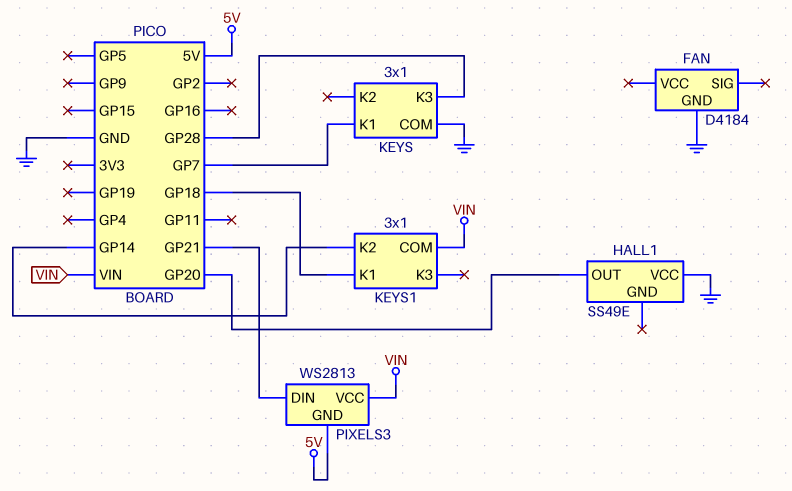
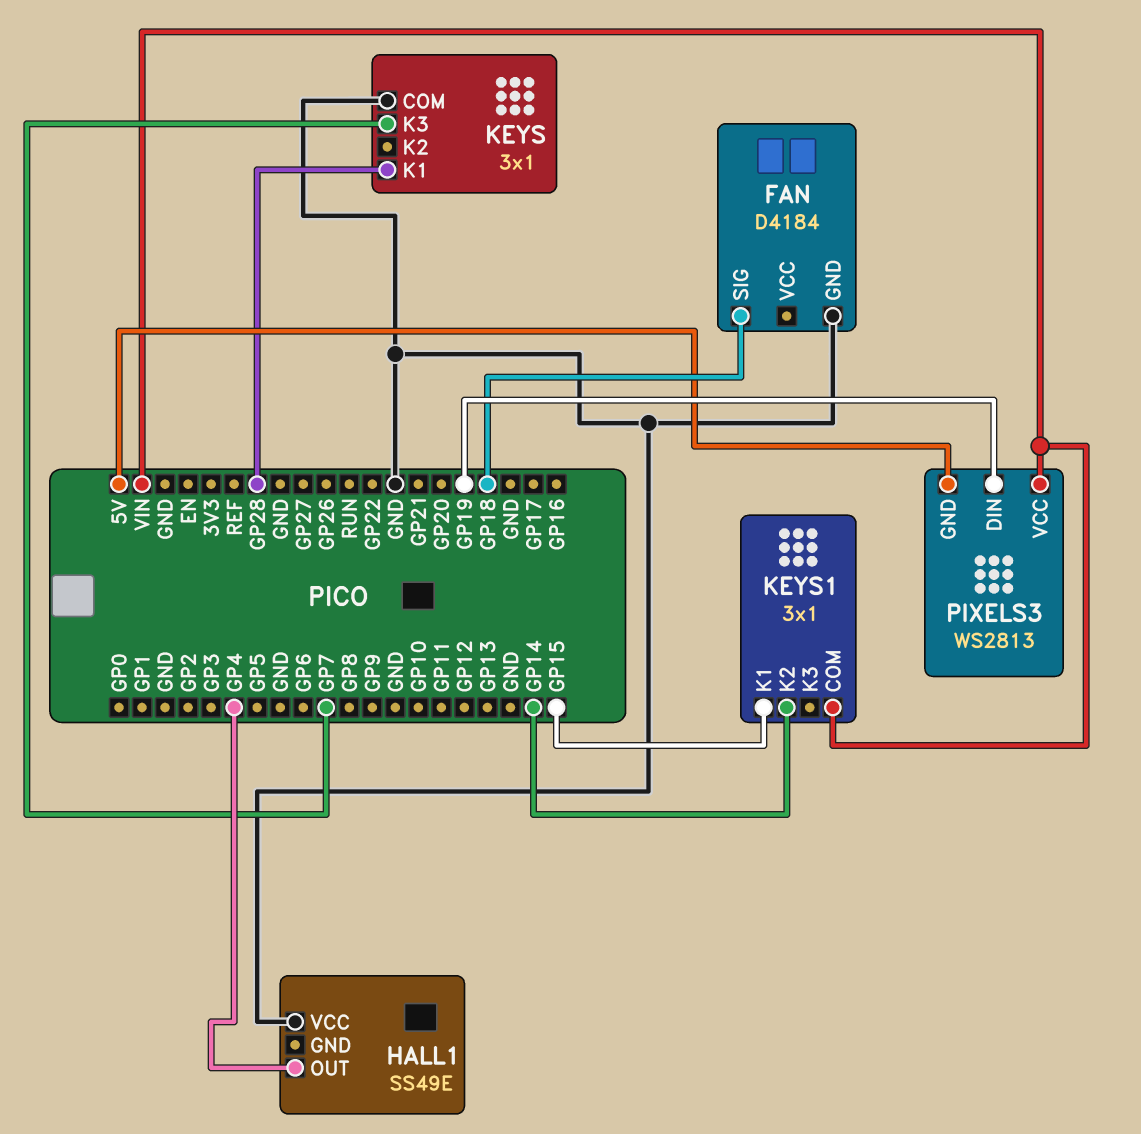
FAN pin SIG: none -> GP18
HALL1 pin OUT: GP20 -> GP4
KEYS pin K1: GP7 -> GP28
KEYS pin K3: GP28 -> GP7
KEYS1 pin K1: GP18 -> GP15
PIXELS3 pin DIN: GP21 -> GP19

